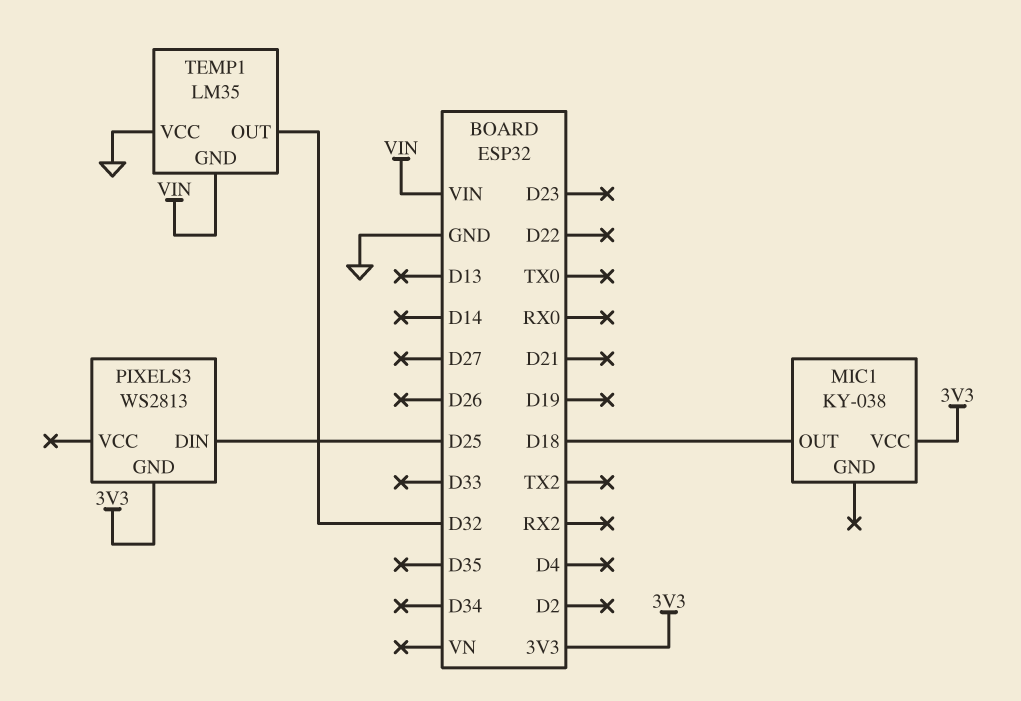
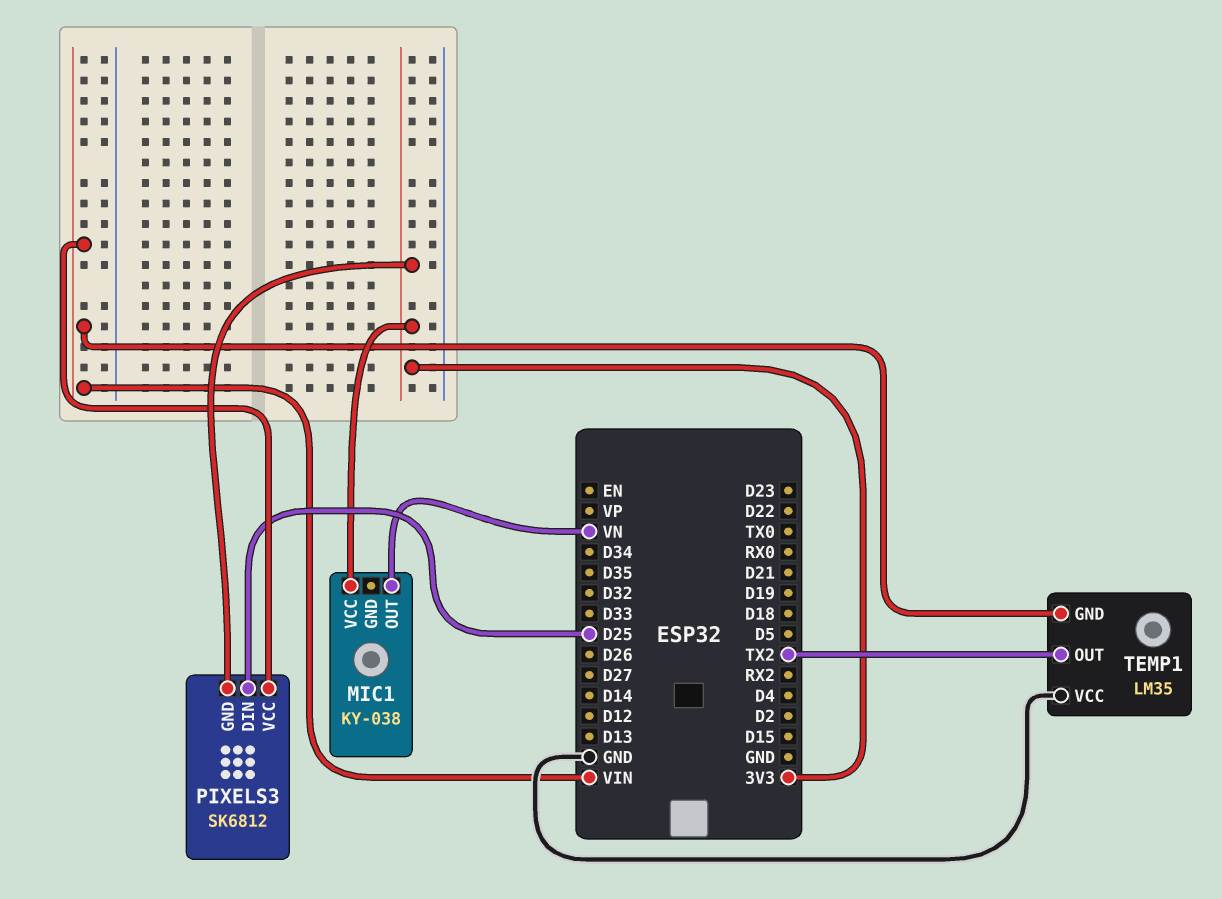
MIC1 pin OUT: D18 -> VN
PIXELS3: WS2813 -> SK6812
PIXELS3 pin VCC: none -> VIN
TEMP1 pin OUT: D32 -> TX2

